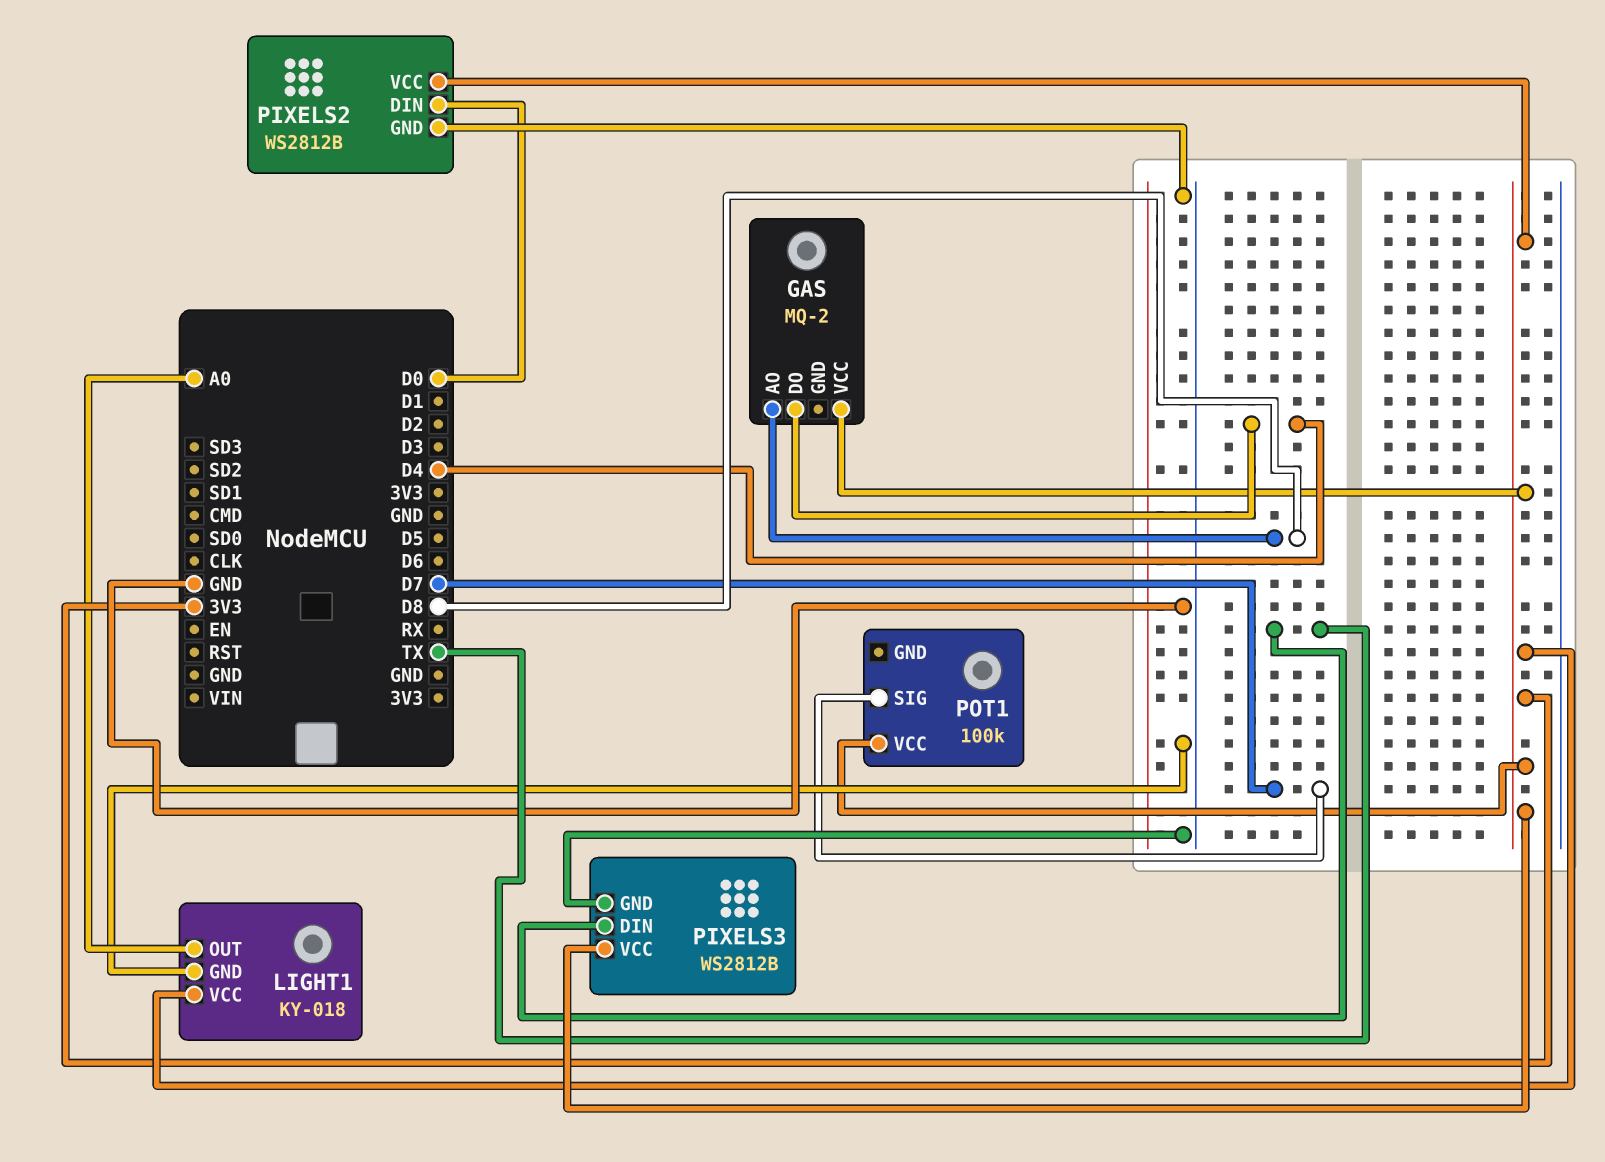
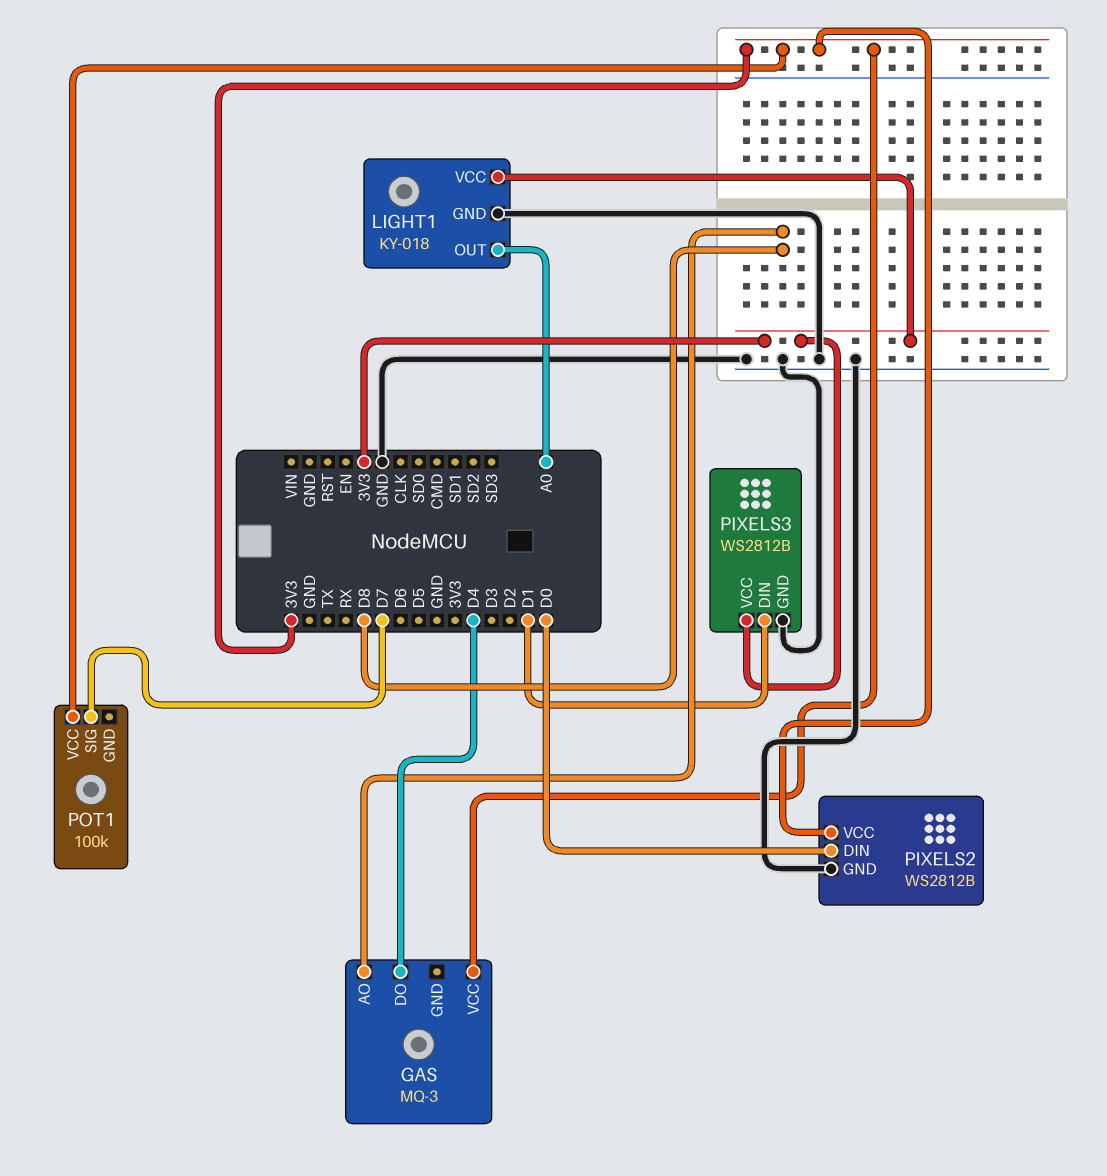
GAS: MQ-2 -> MQ-3
PIXELS3 pin DIN: TX -> D1

